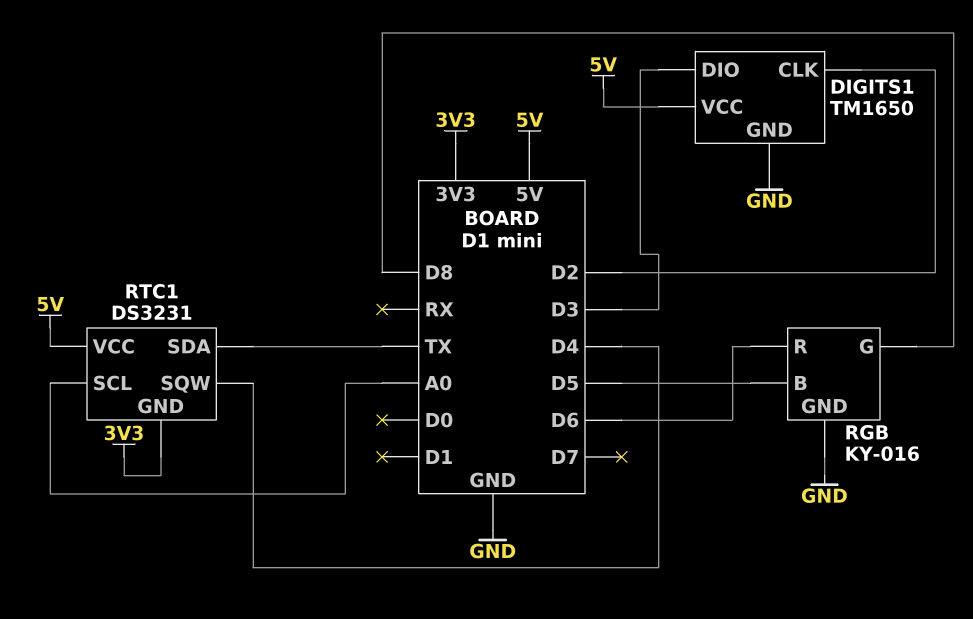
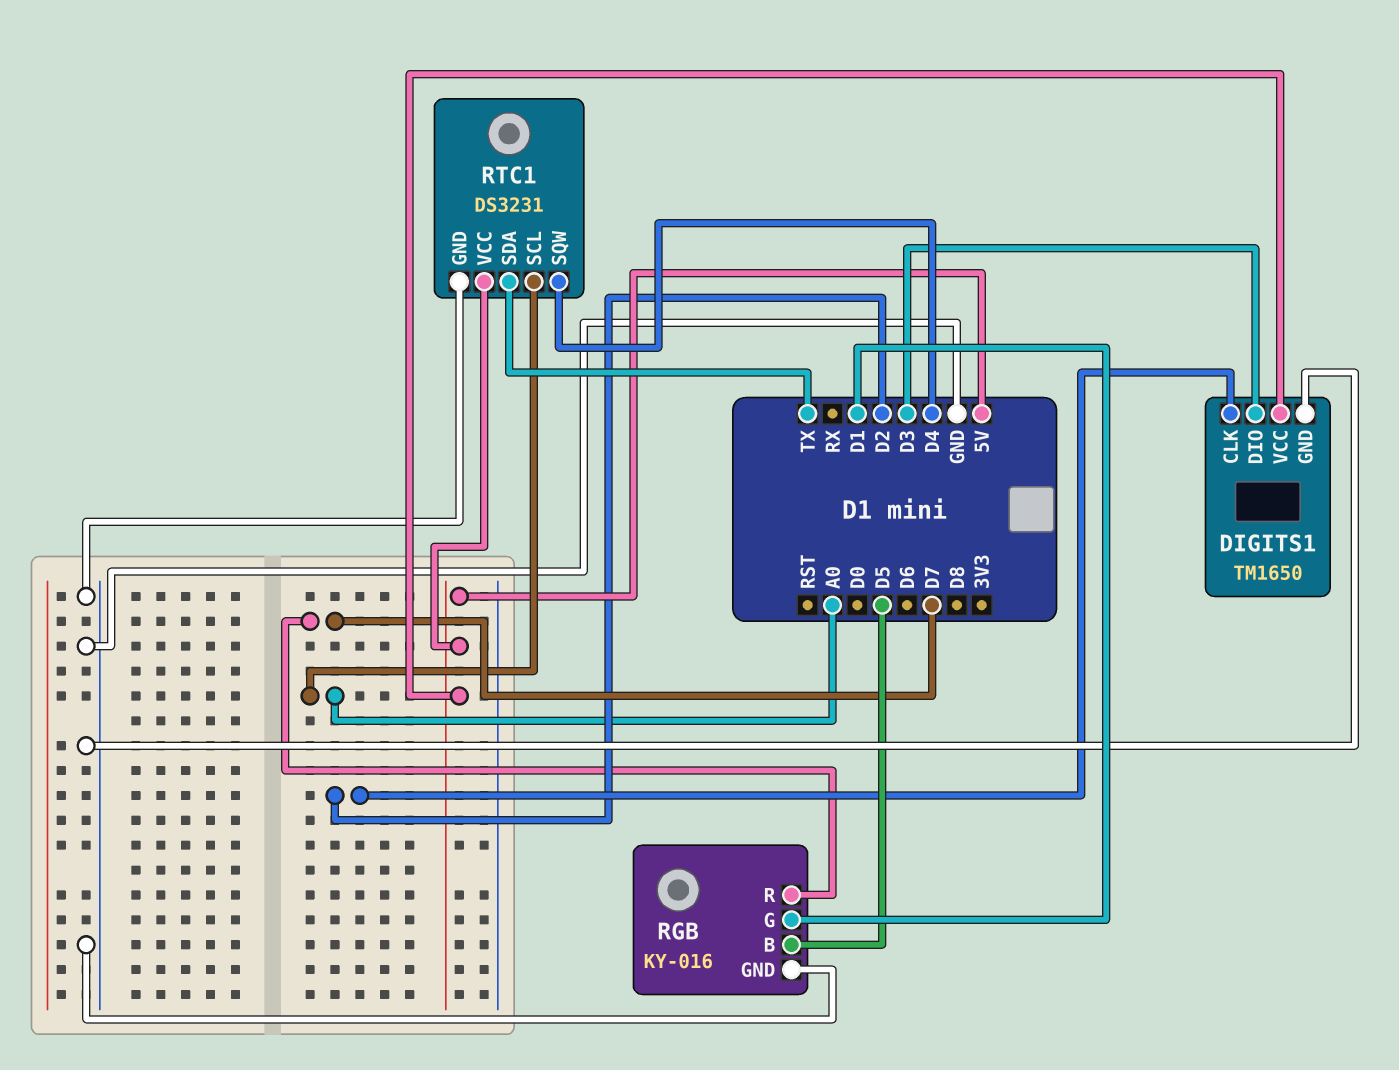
RGB pin G: D8 -> D1
RGB pin R: D6 -> D7
RTC1 pin GND: 3V3 -> GND

